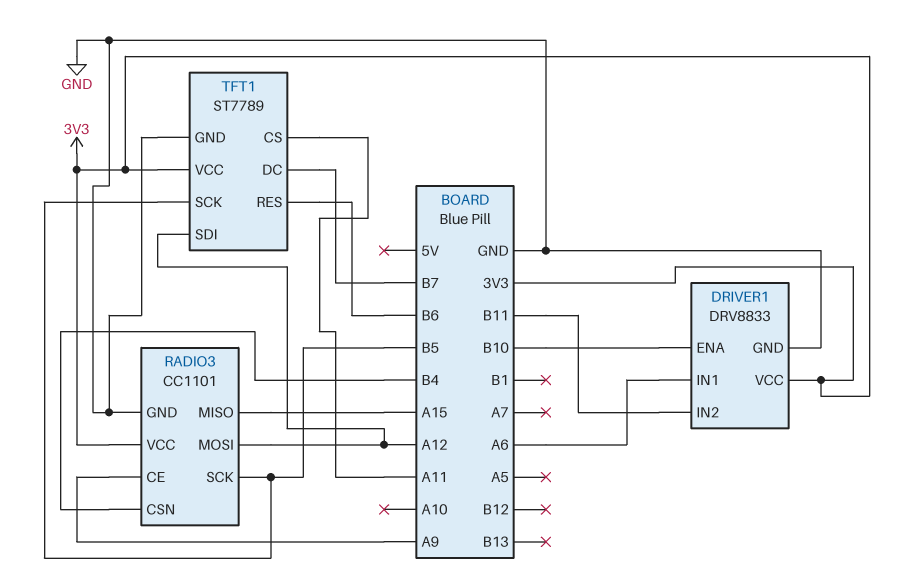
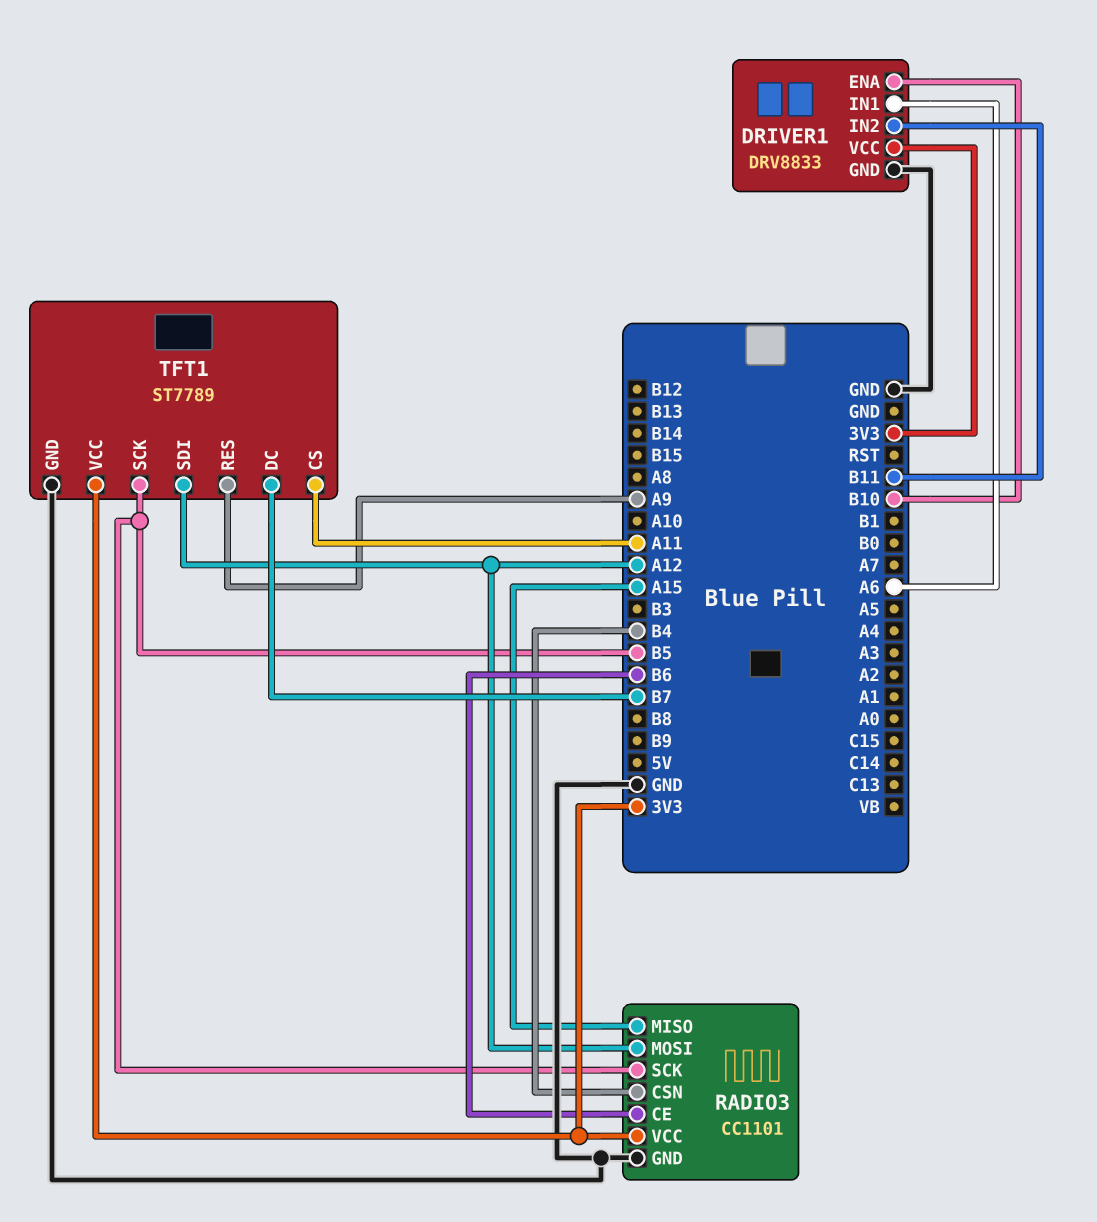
RADIO3 pin CE: A9 -> B6
TFT1 pin RES: B6 -> A9

